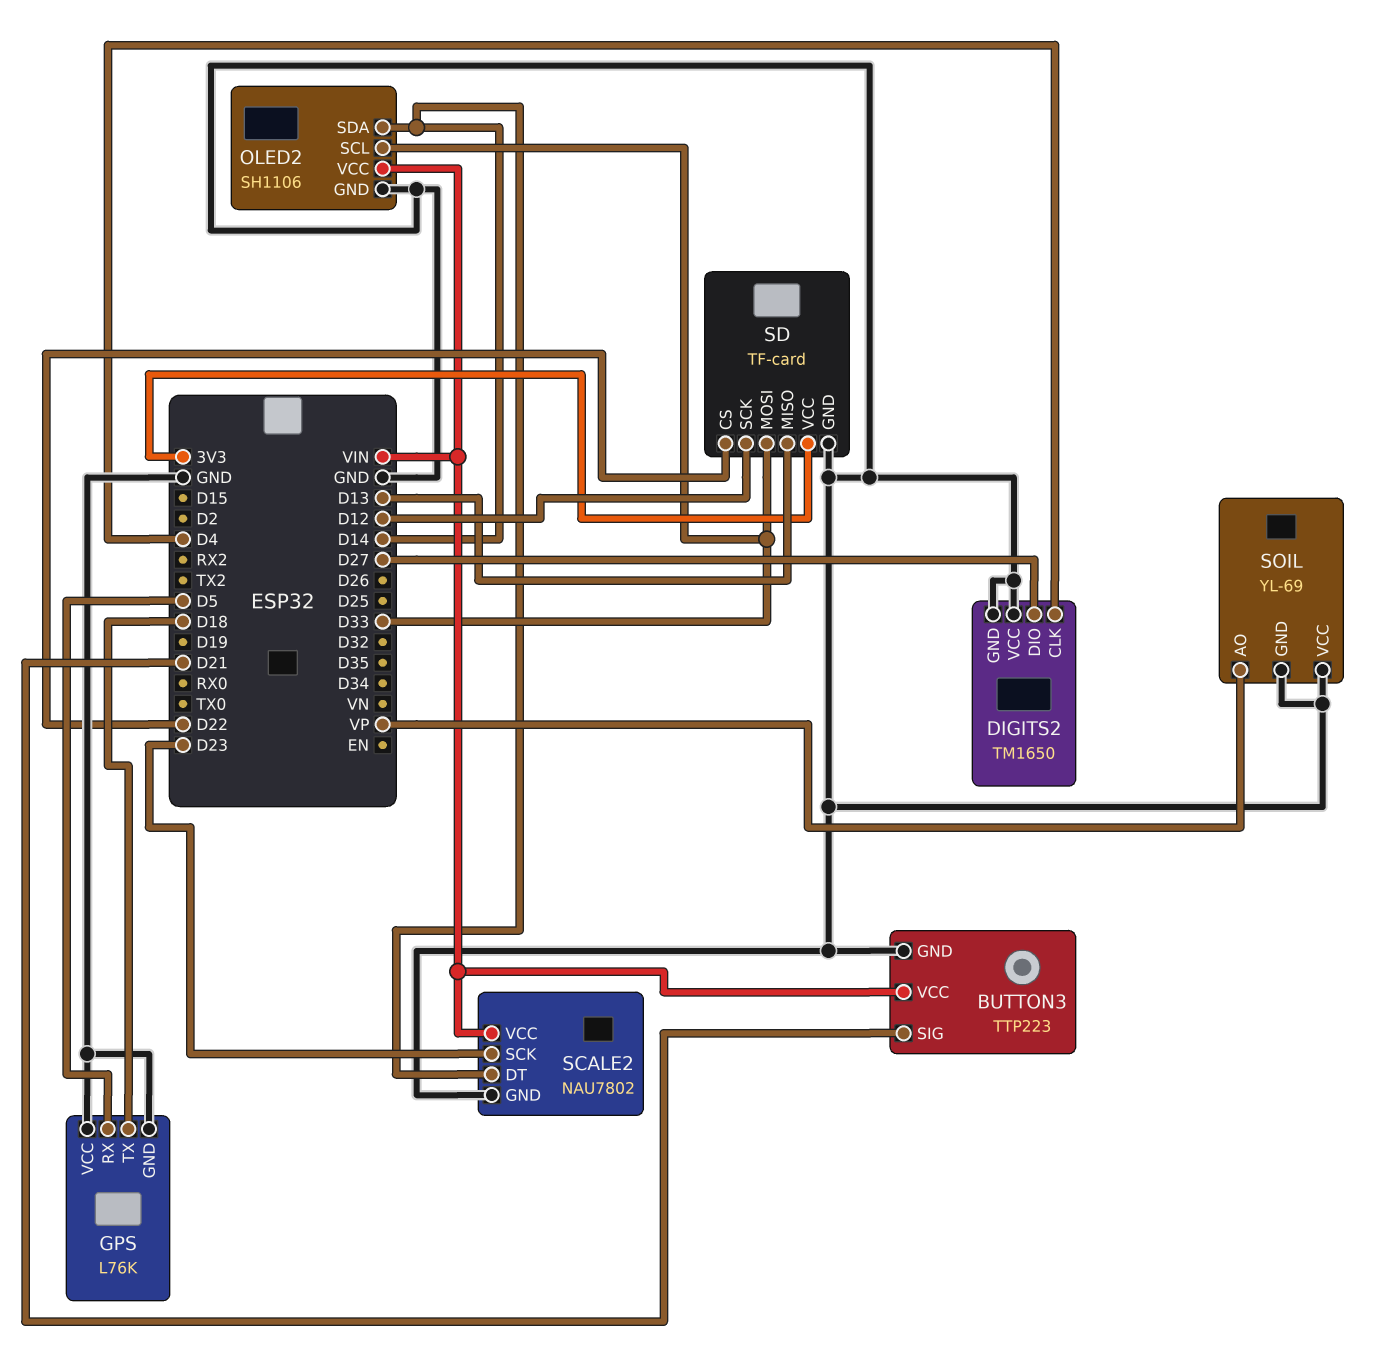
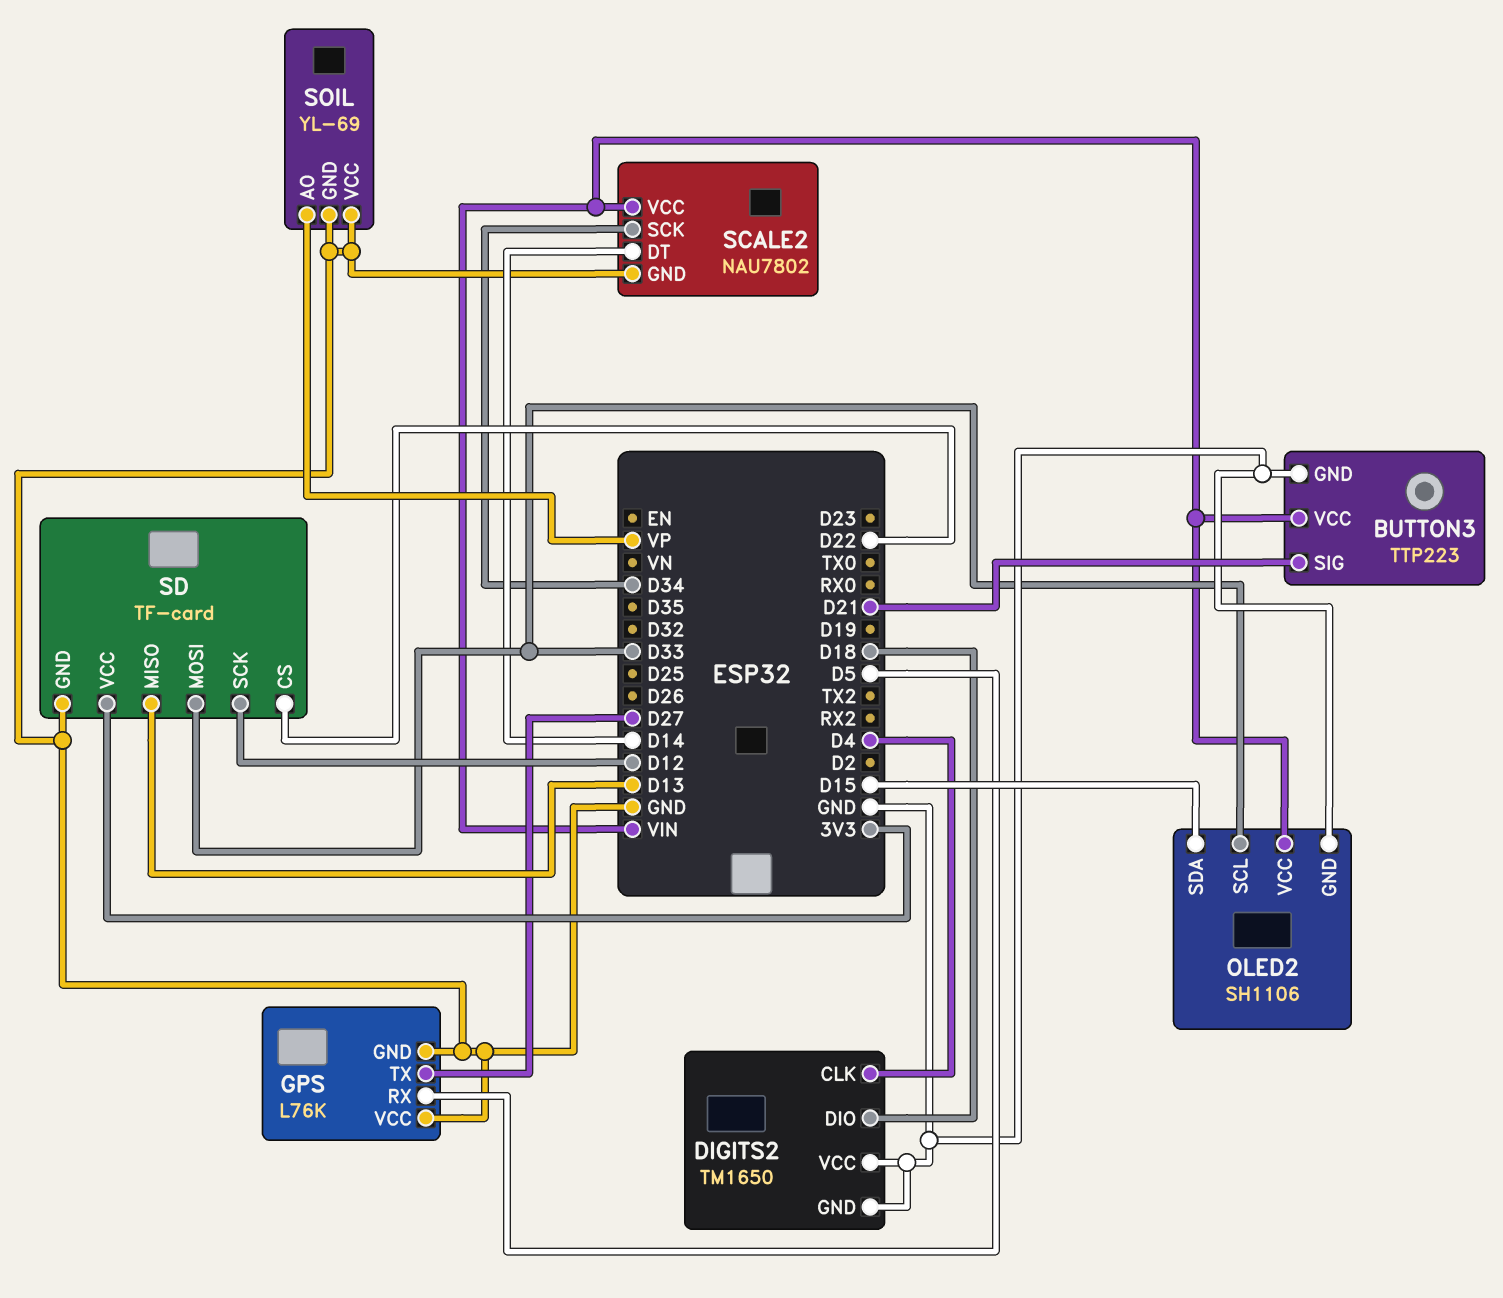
DIGITS2 pin DIO: D27 -> D18
GPS pin TX: D18 -> D27
OLED2 pin SDA: D14 -> D15
SCALE2 pin SCK: D23 -> D34

